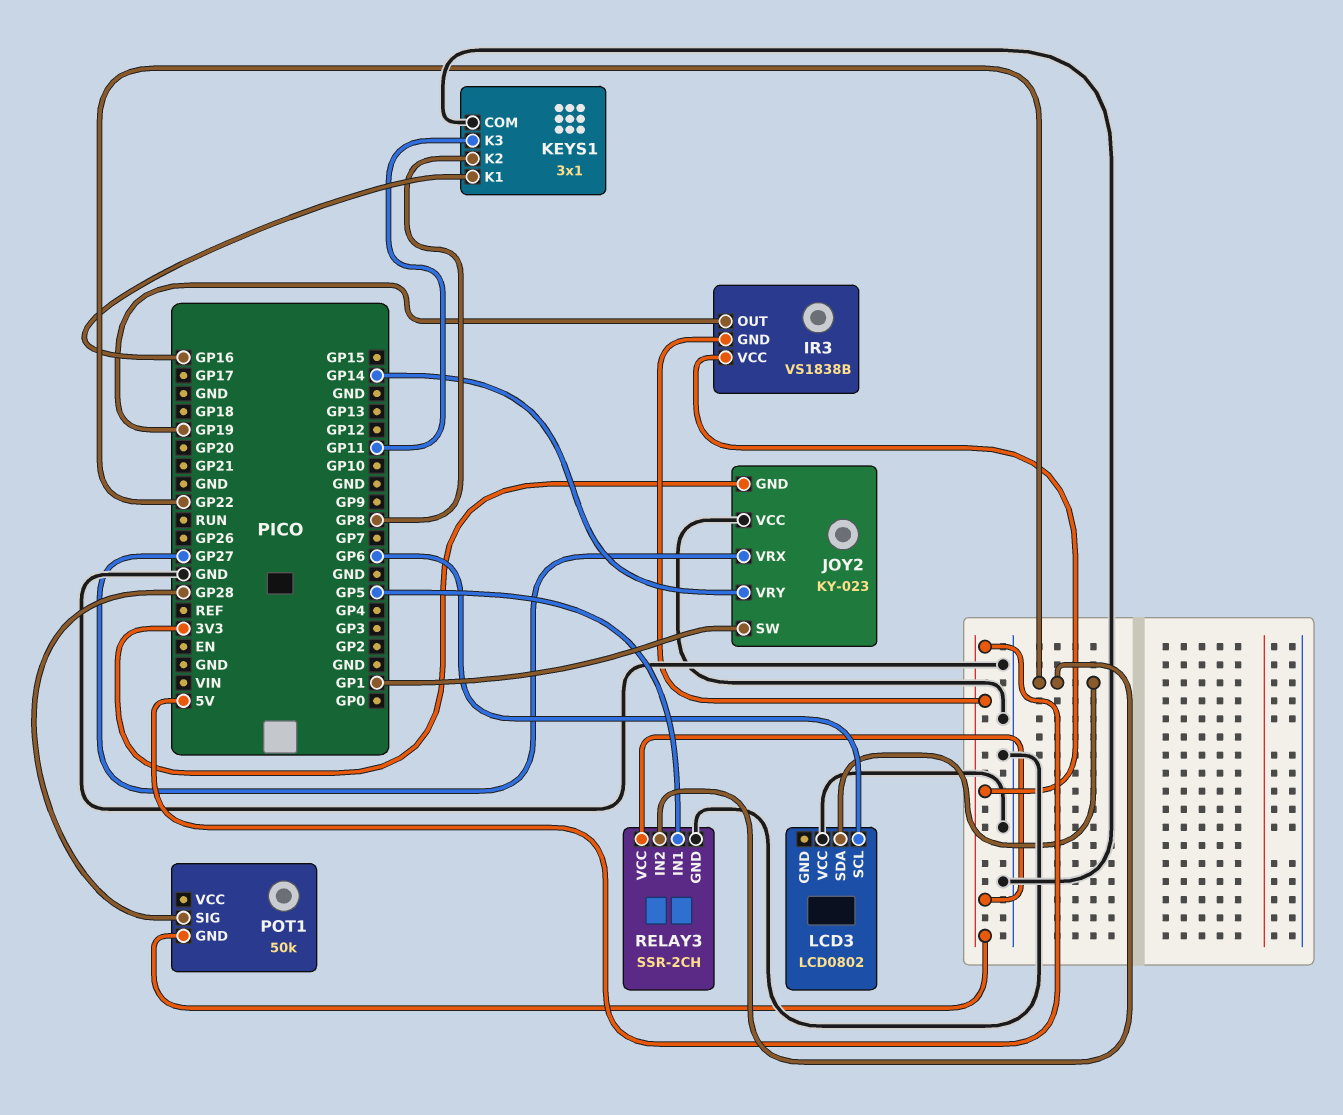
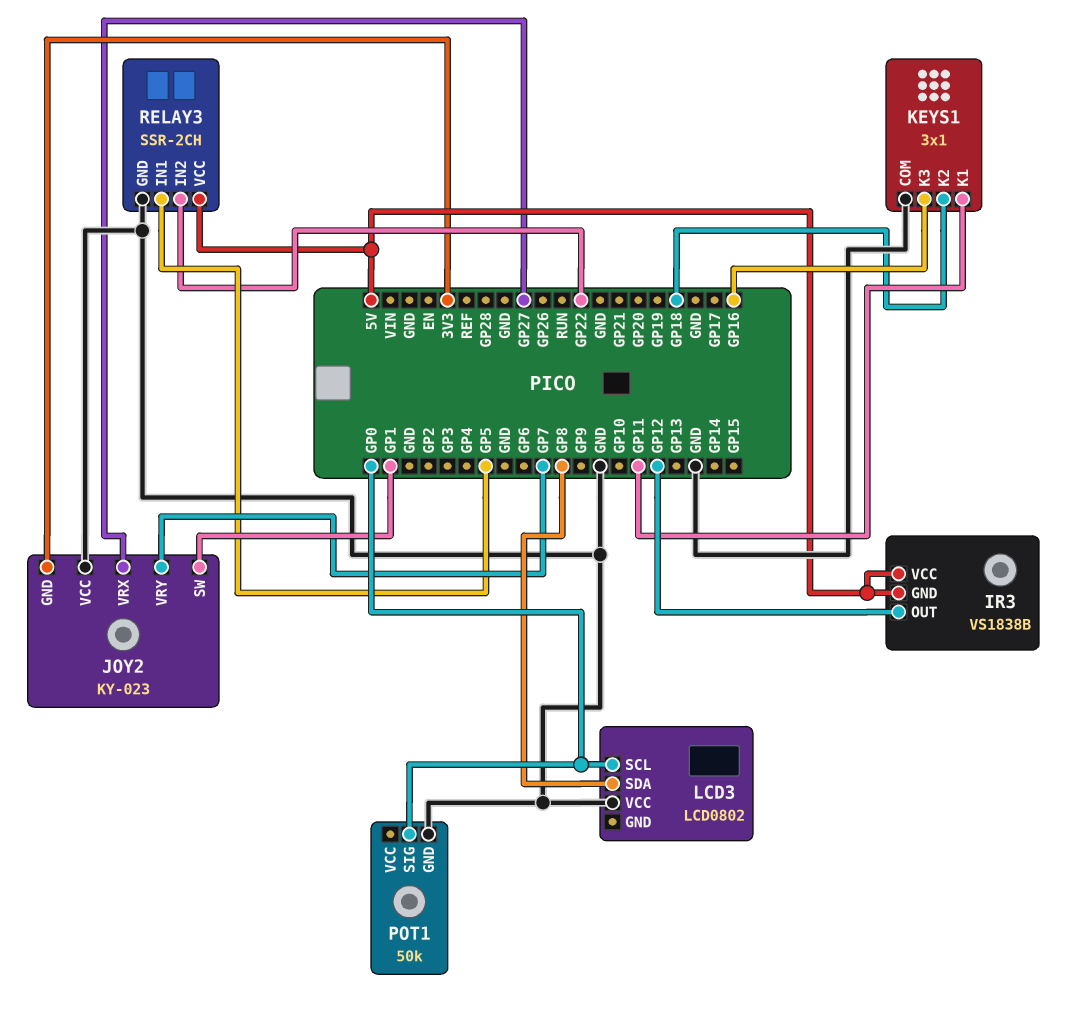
IR3 pin OUT: GP19 -> GP12
JOY2 pin VRY: GP14 -> GP7
KEYS1 pin K1: GP16 -> GP11
KEYS1 pin K2: GP8 -> GP18
KEYS1 pin K3: GP11 -> GP16
LCD3 pin SCL: GP6 -> GP0
LCD3 pin SDA: GP22 -> GP8
POT1 pin GND: 5V -> GND
POT1 pin SIG: GP28 -> GP0

